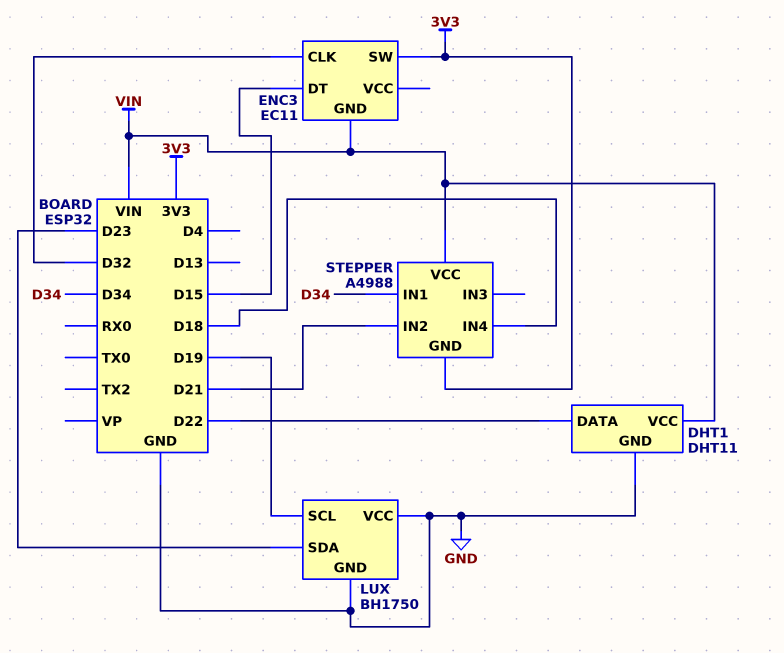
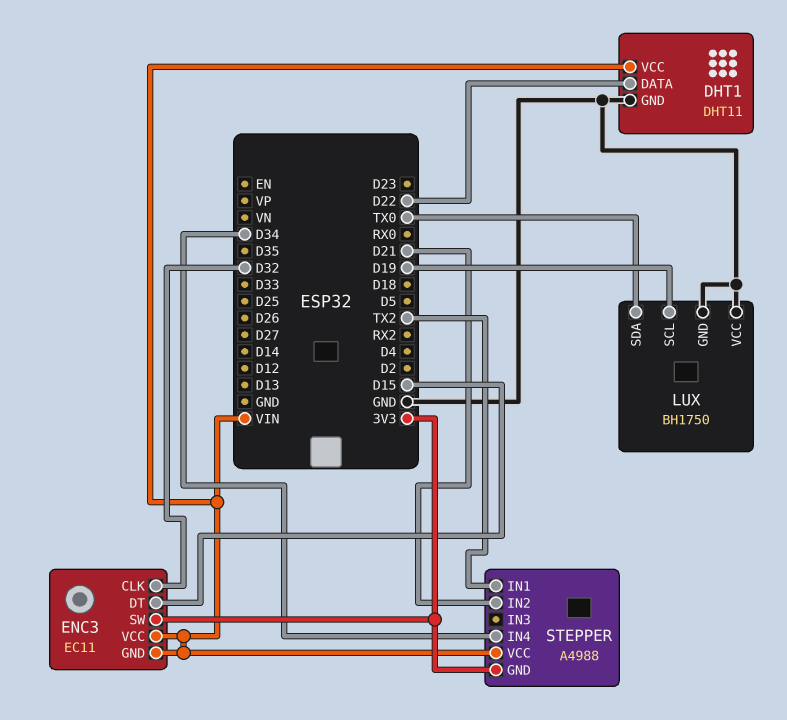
ENC3 pin VCC: none -> VIN
LUX pin SDA: D23 -> TX0
STEPPER pin IN1: D34 -> TX2
STEPPER pin IN4: D18 -> D34

